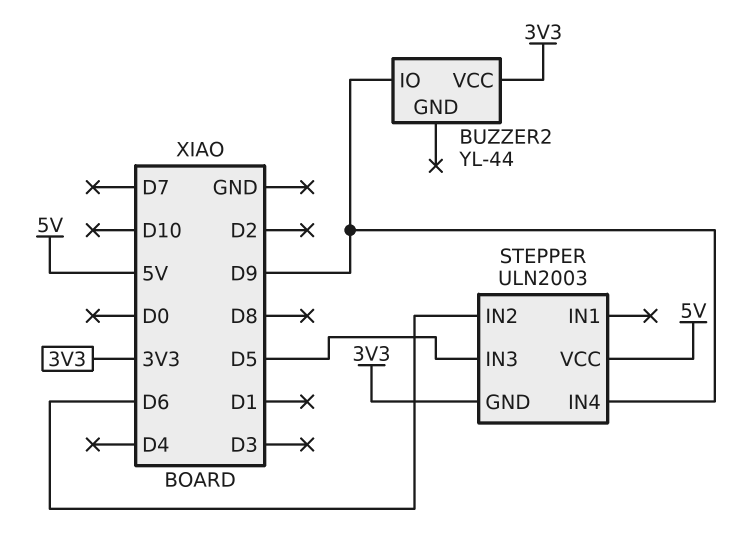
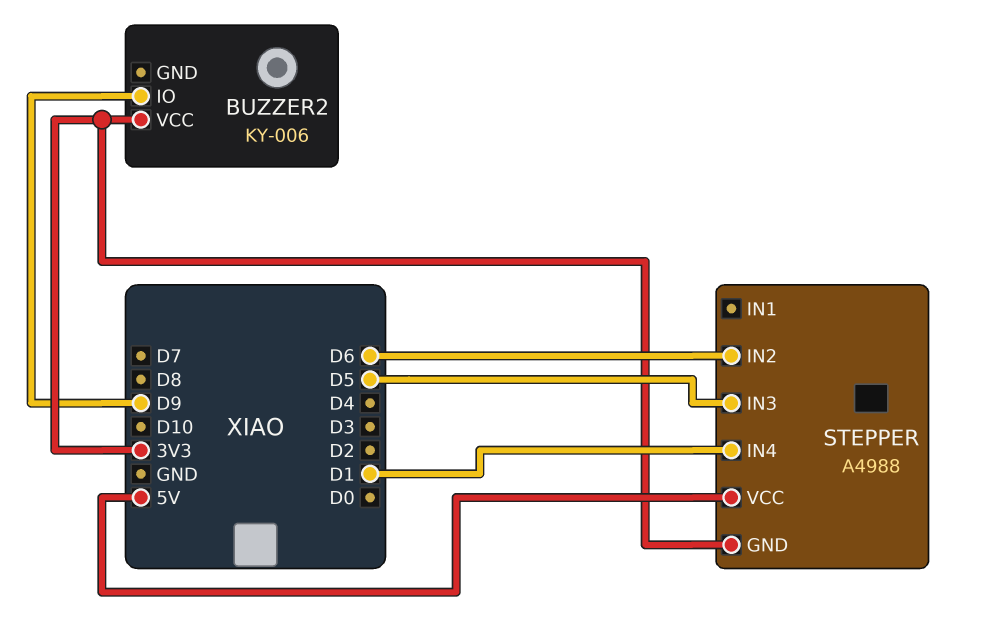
BUZZER2: YL-44 -> KY-006
STEPPER: ULN2003 -> A4988
STEPPER pin IN4: D9 -> D1

